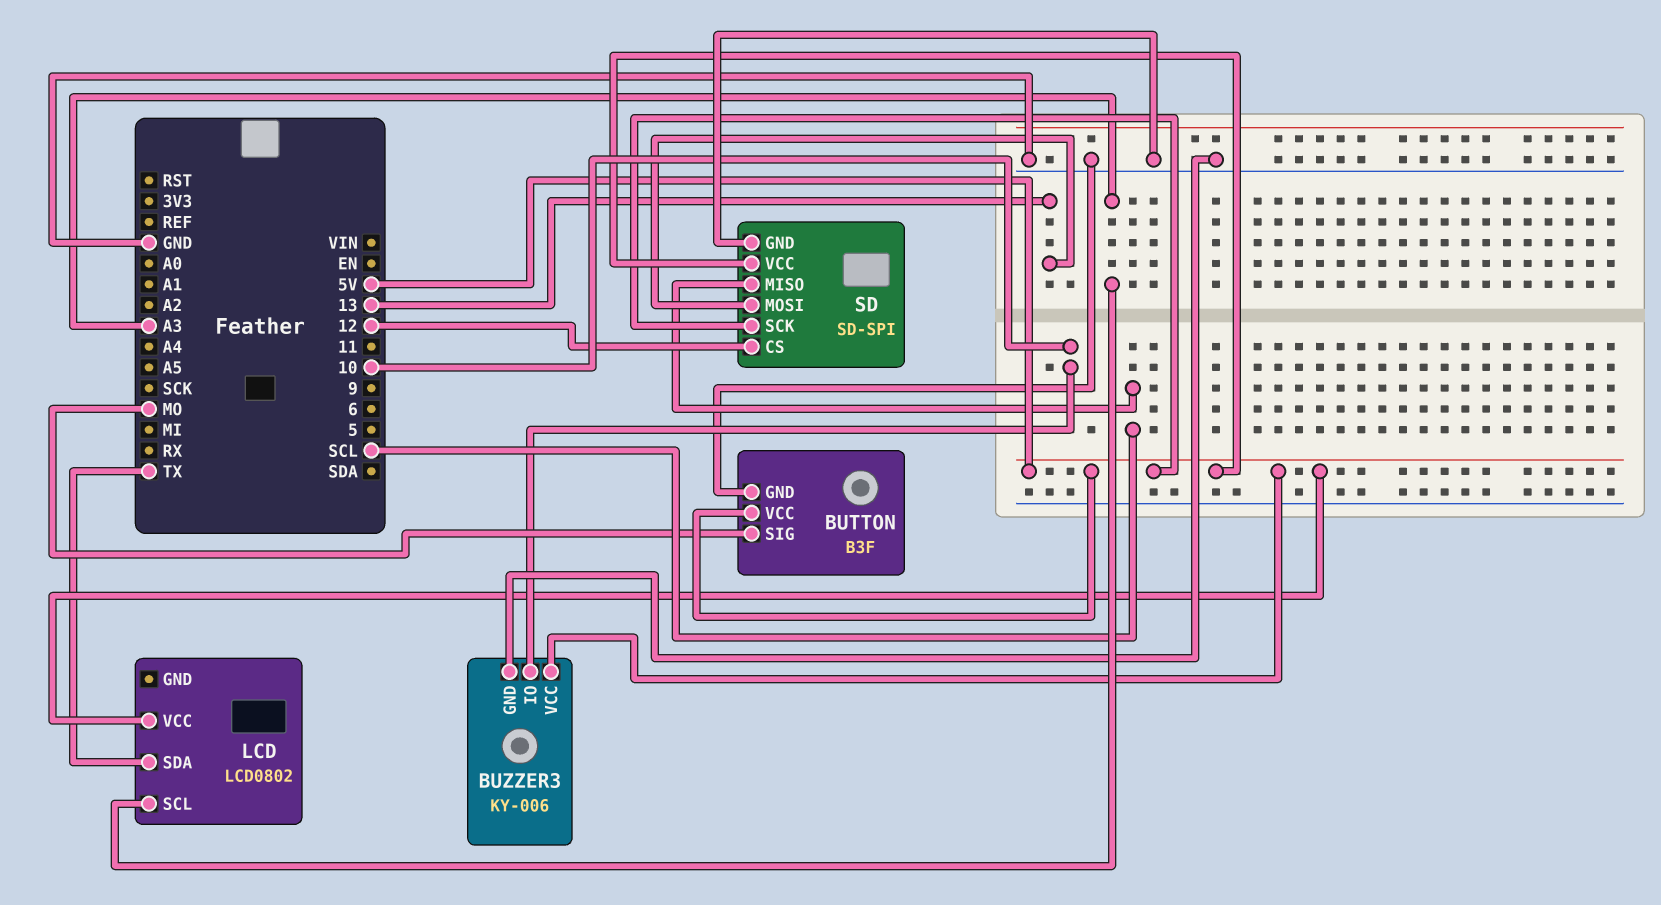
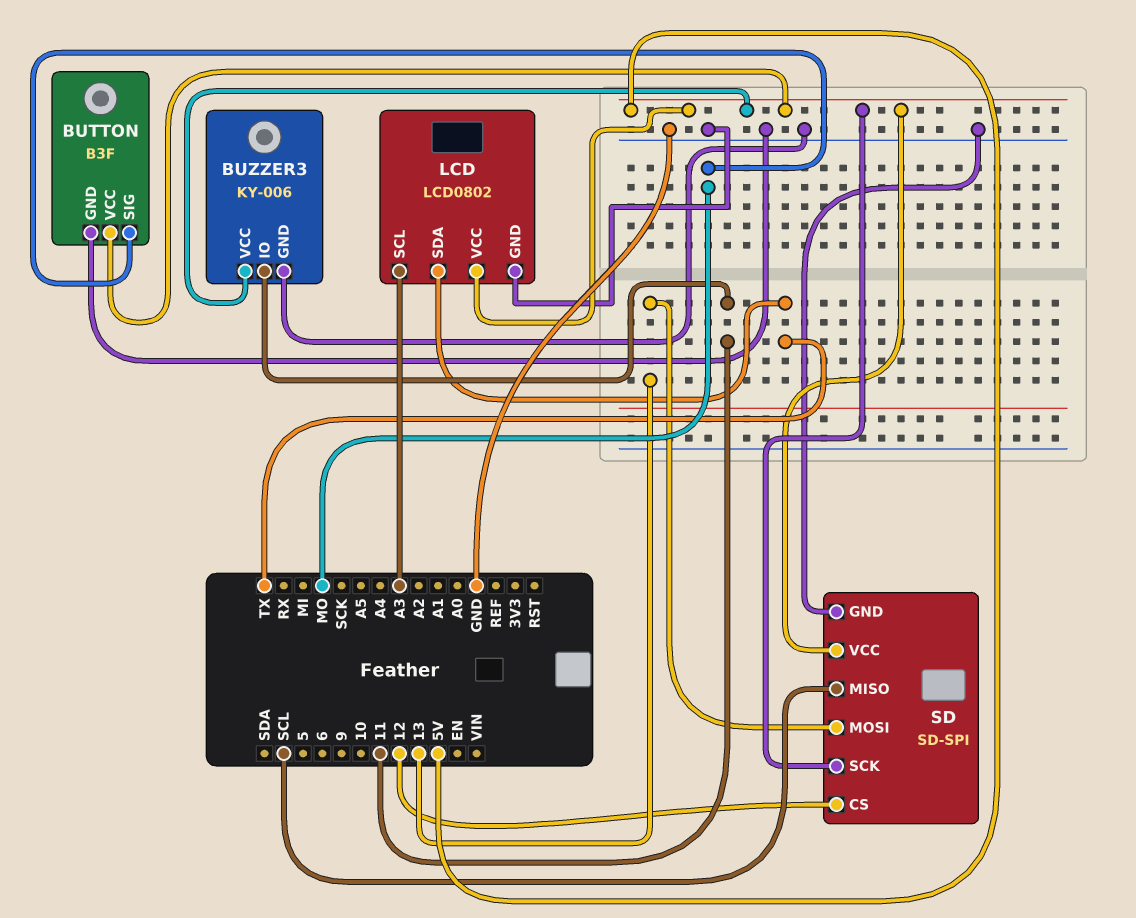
BUZZER3 pin IO: 10 -> 11
LCD pin GND: none -> GND

